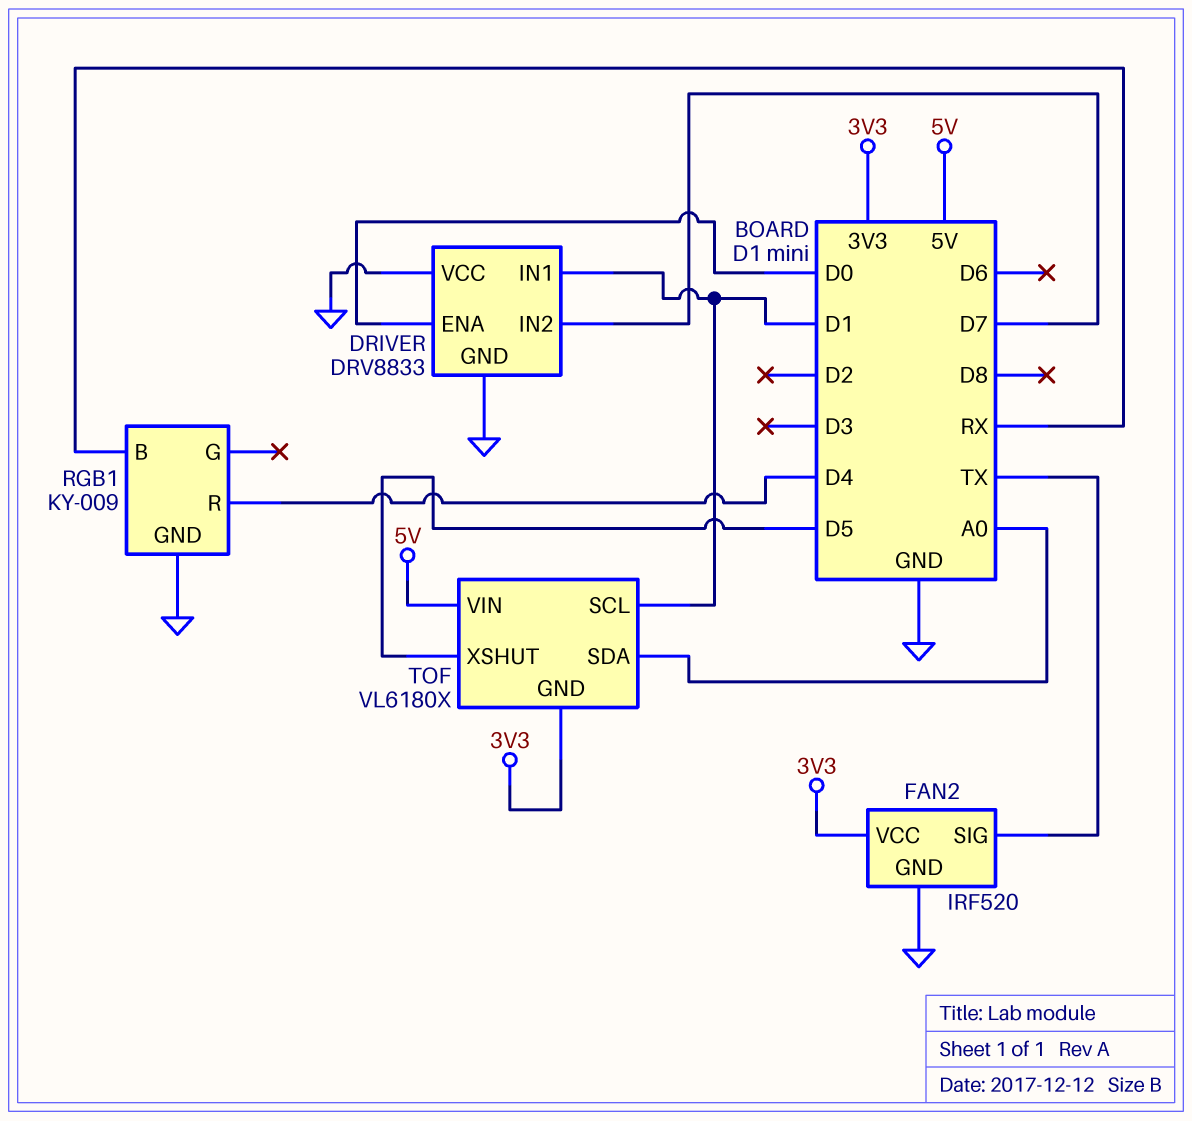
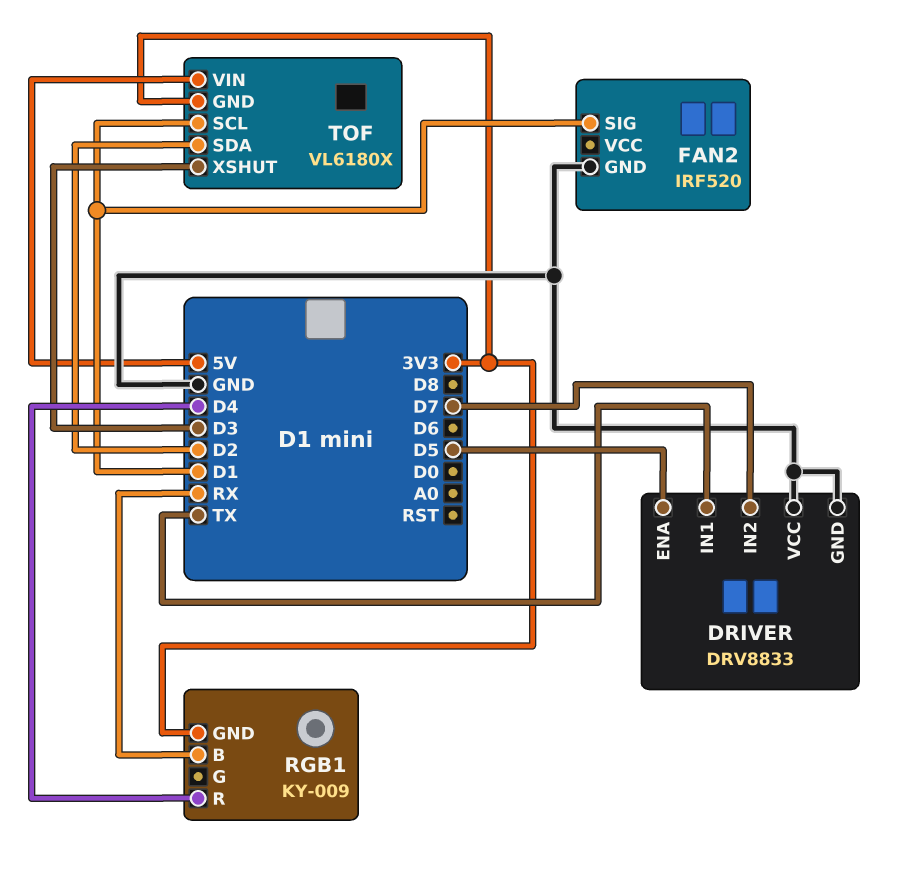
DRIVER pin ENA: D0 -> D5
DRIVER pin IN1: D1 -> TX
FAN2 pin SIG: TX -> D1
FAN2 pin VCC: 3V3 -> none
RGB1 pin GND: GND -> 3V3
TOF pin SDA: A0 -> D2
TOF pin XSHUT: D5 -> D3

